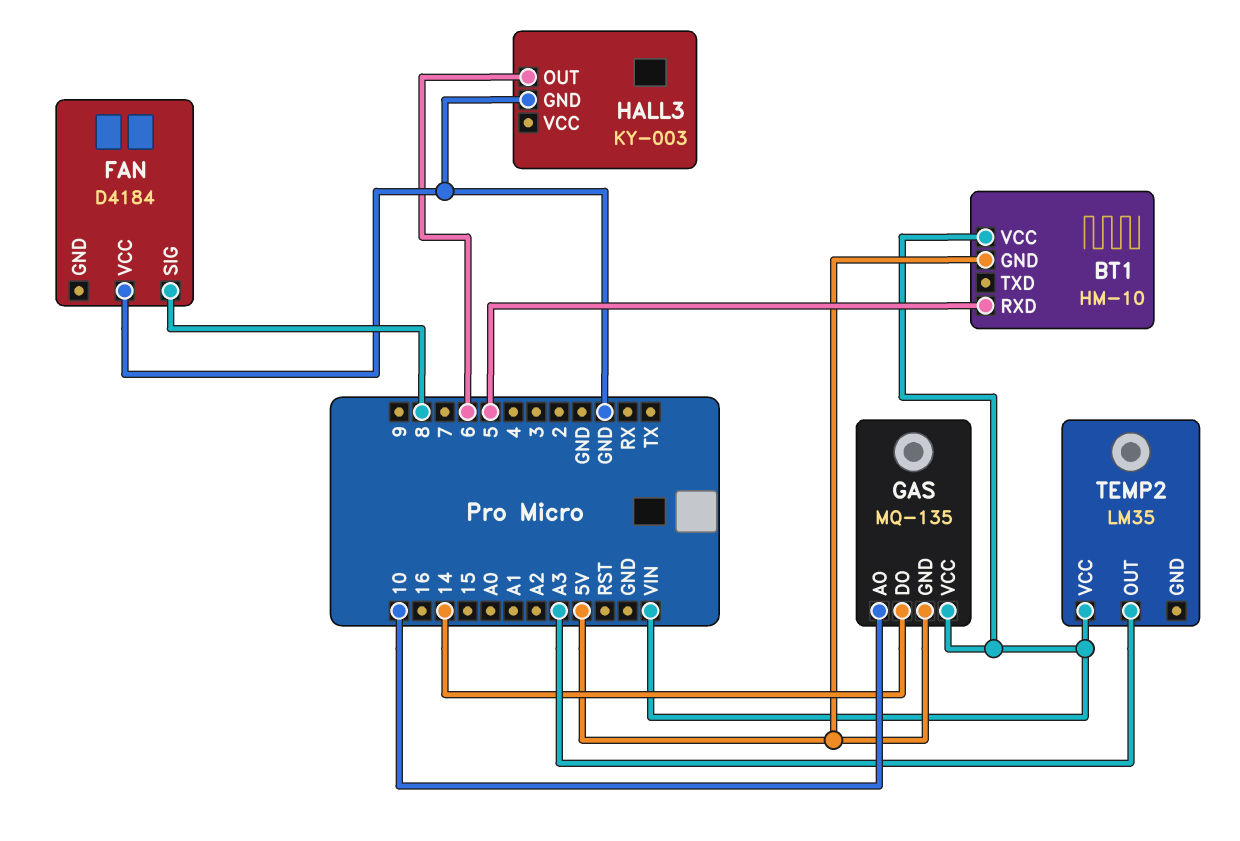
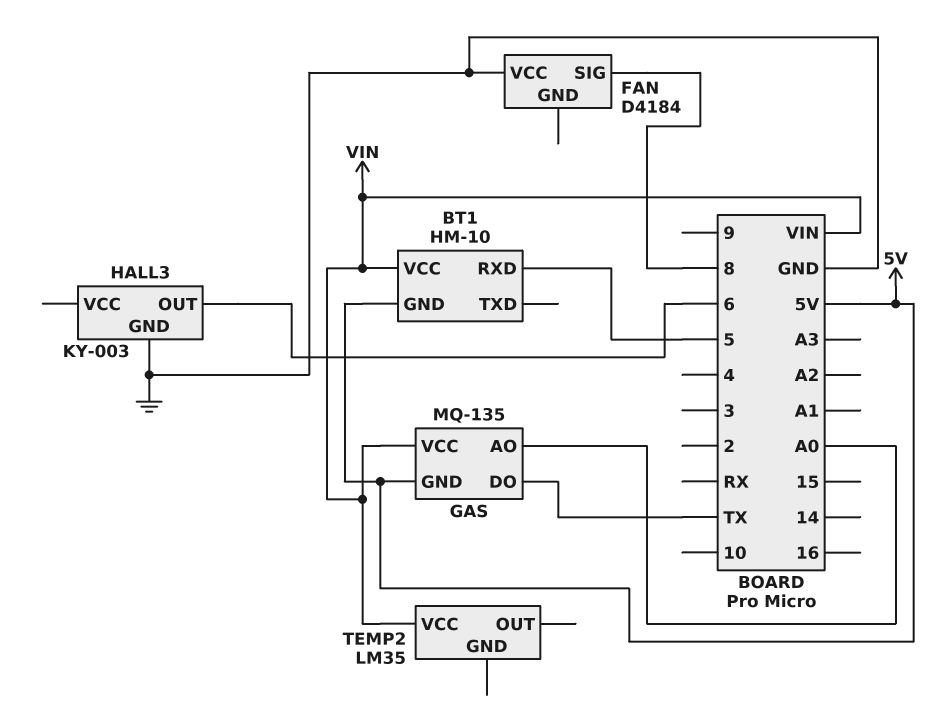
GAS pin AO: 10 -> A0
GAS pin DO: 14 -> TX
TEMP2 pin OUT: A3 -> none

